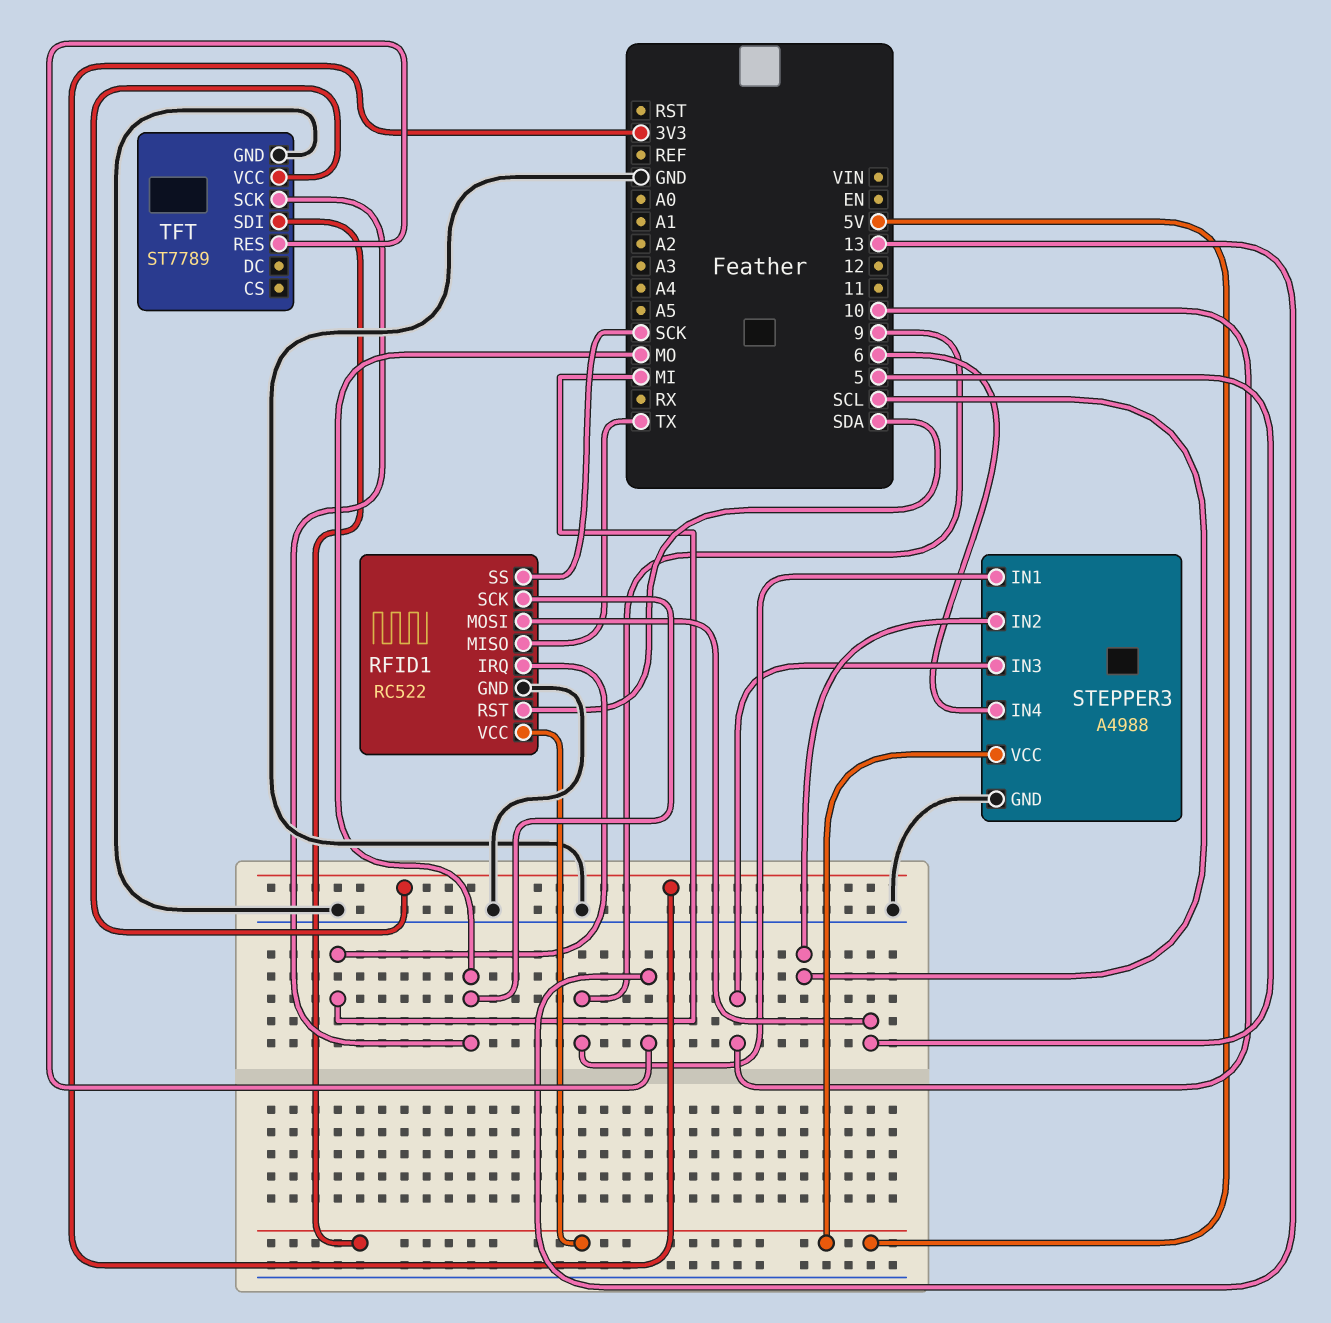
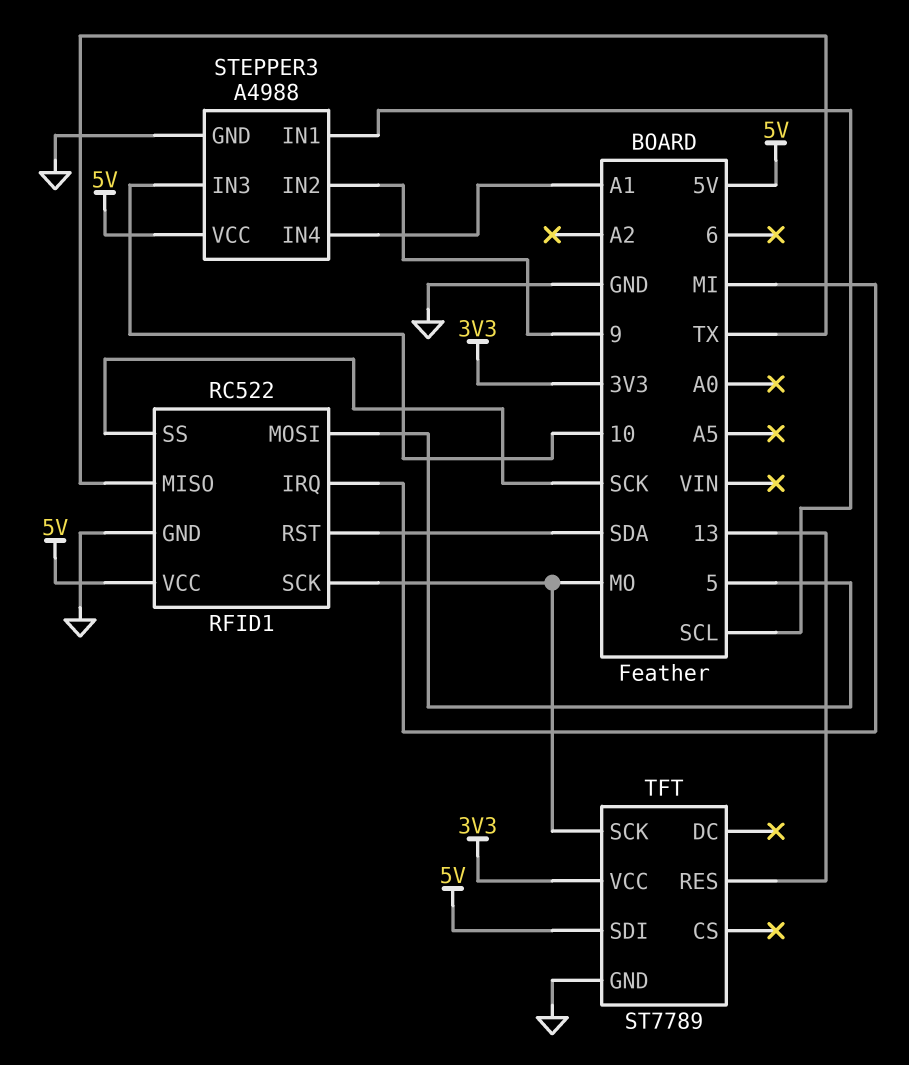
STEPPER3 pin IN1: 9 -> SCL
STEPPER3 pin IN2: SCL -> 9
STEPPER3 pin IN4: 6 -> A1

